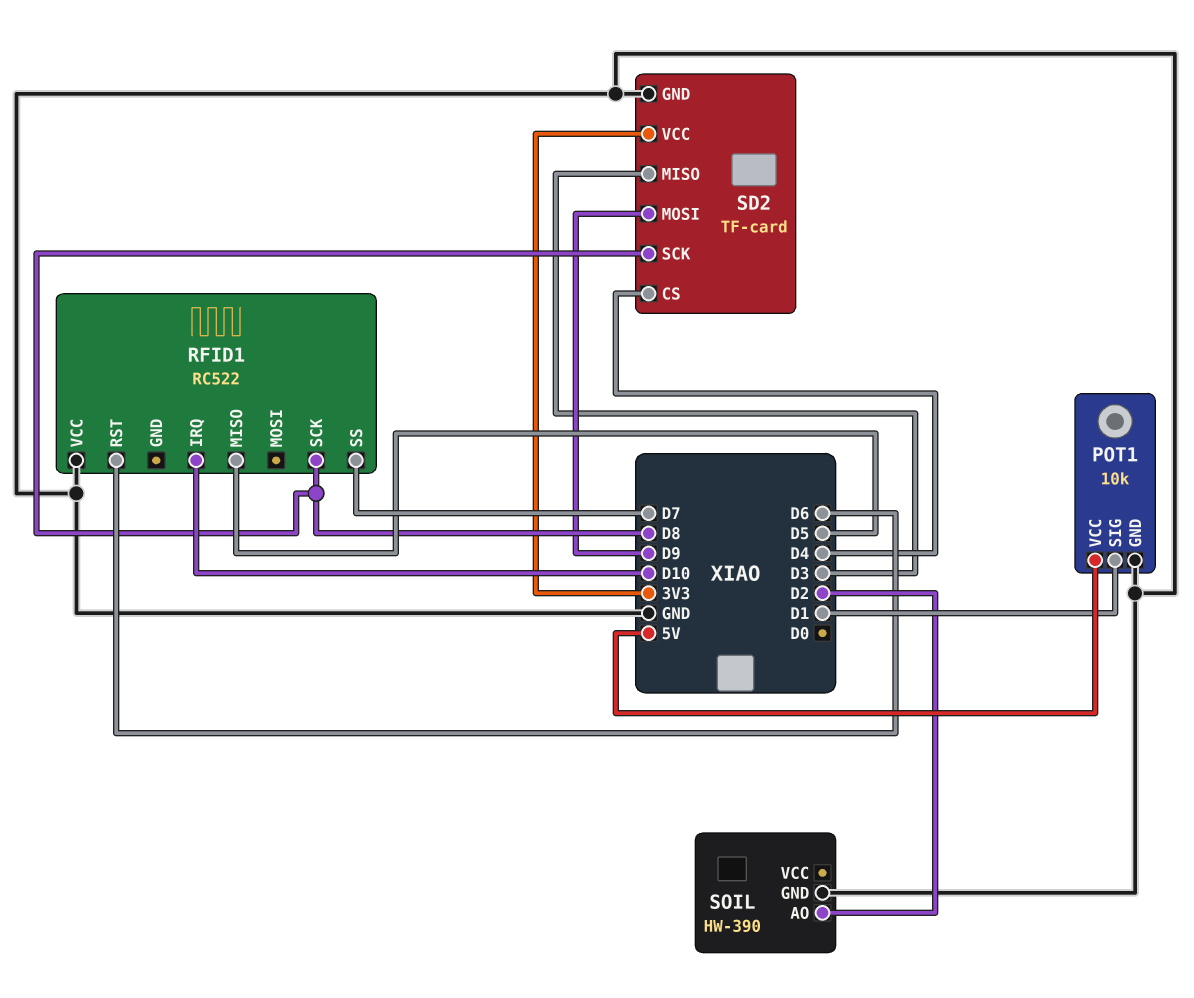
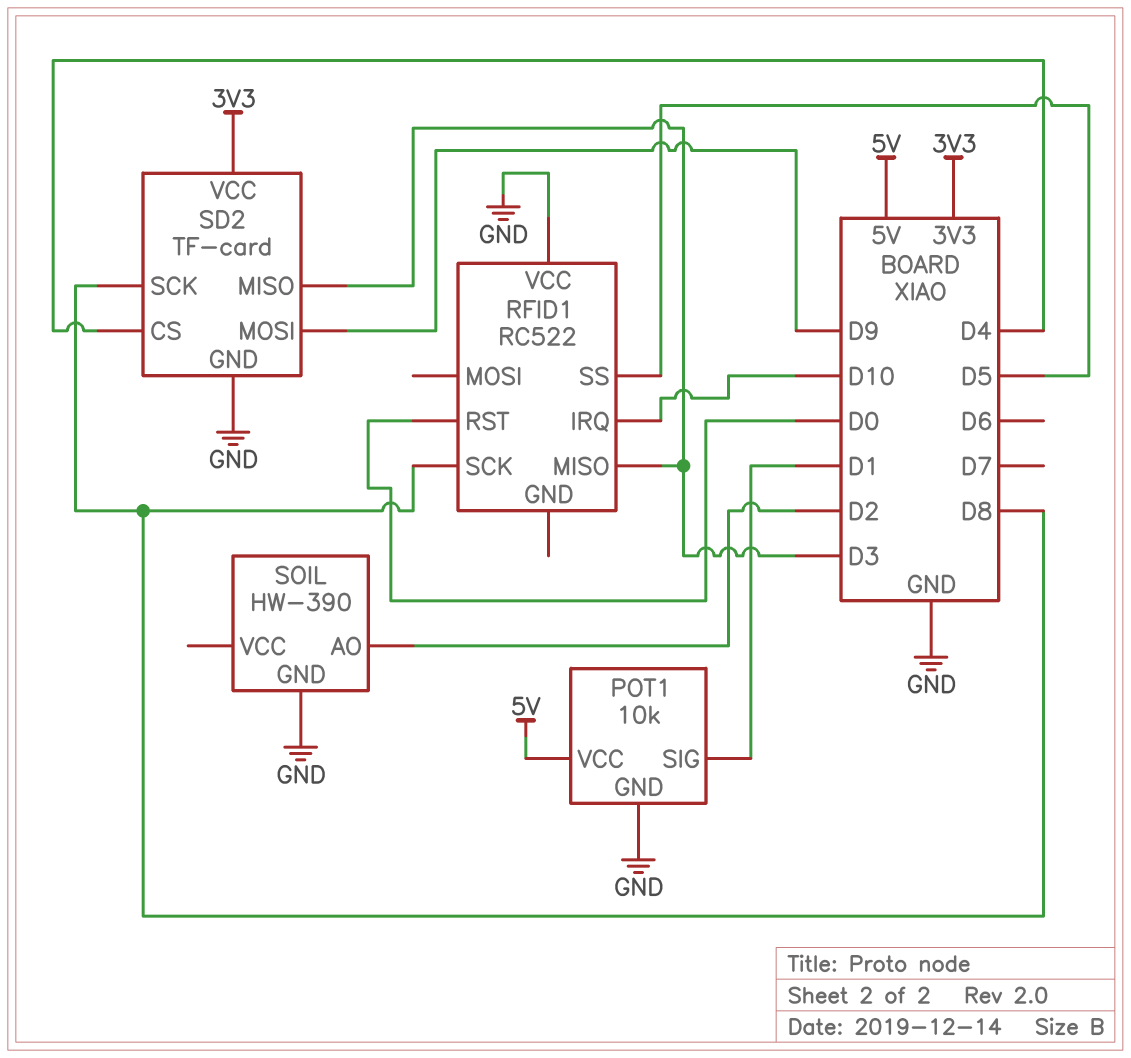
RFID1 pin MISO: D5 -> D3
RFID1 pin RST: D6 -> D0
RFID1 pin SS: D7 -> D5

